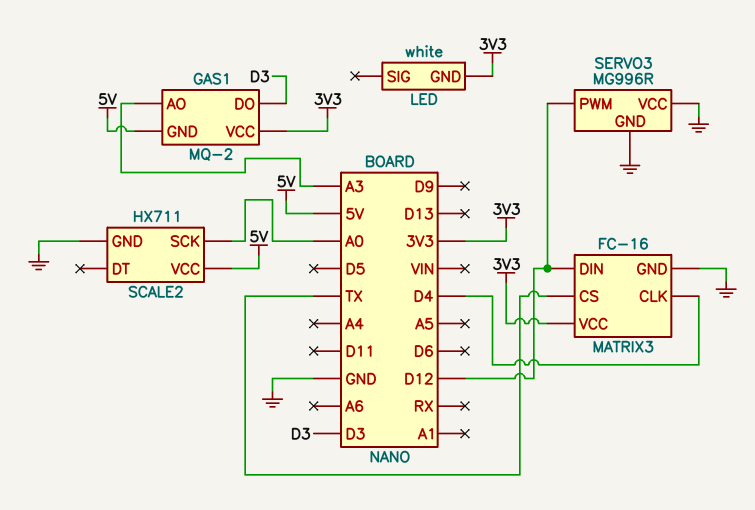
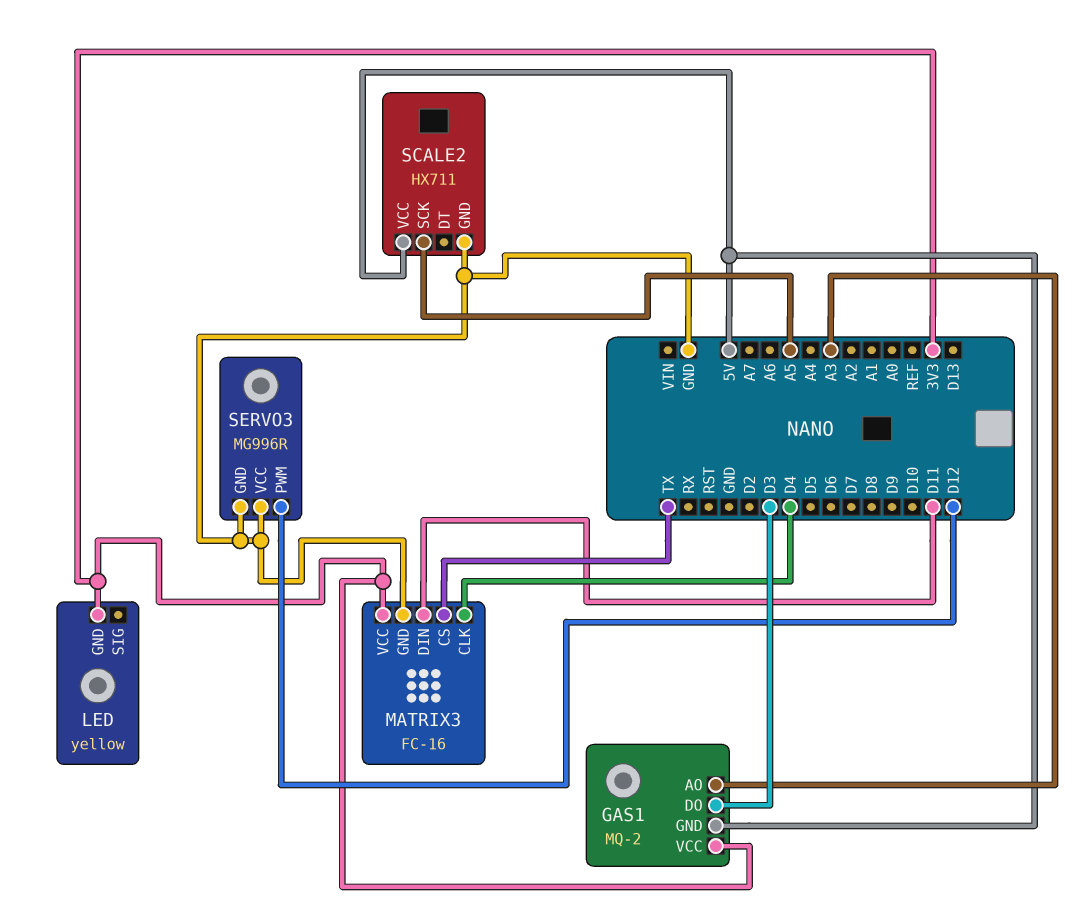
LED: white -> yellow
MATRIX3 pin DIN: D12 -> D11
SCALE2 pin SCK: A0 -> A5

